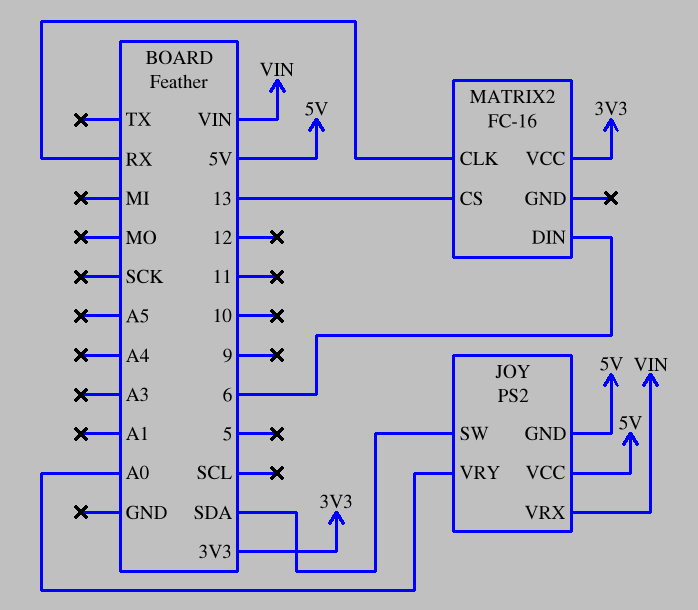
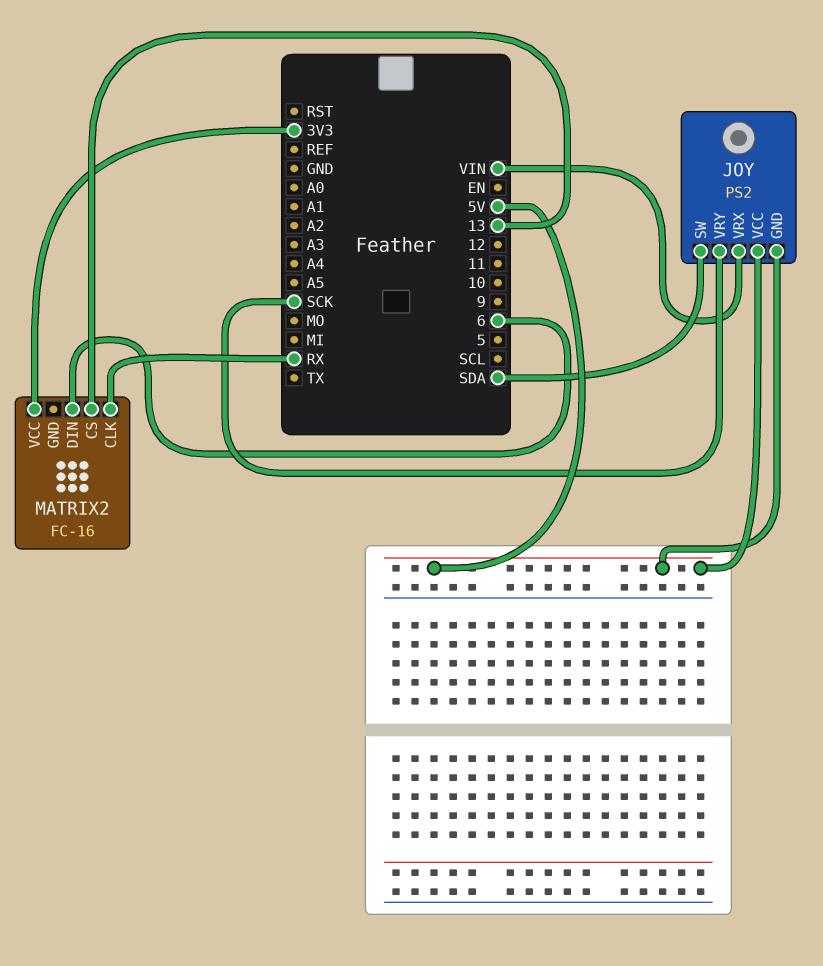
JOY pin VRY: A0 -> SCK

